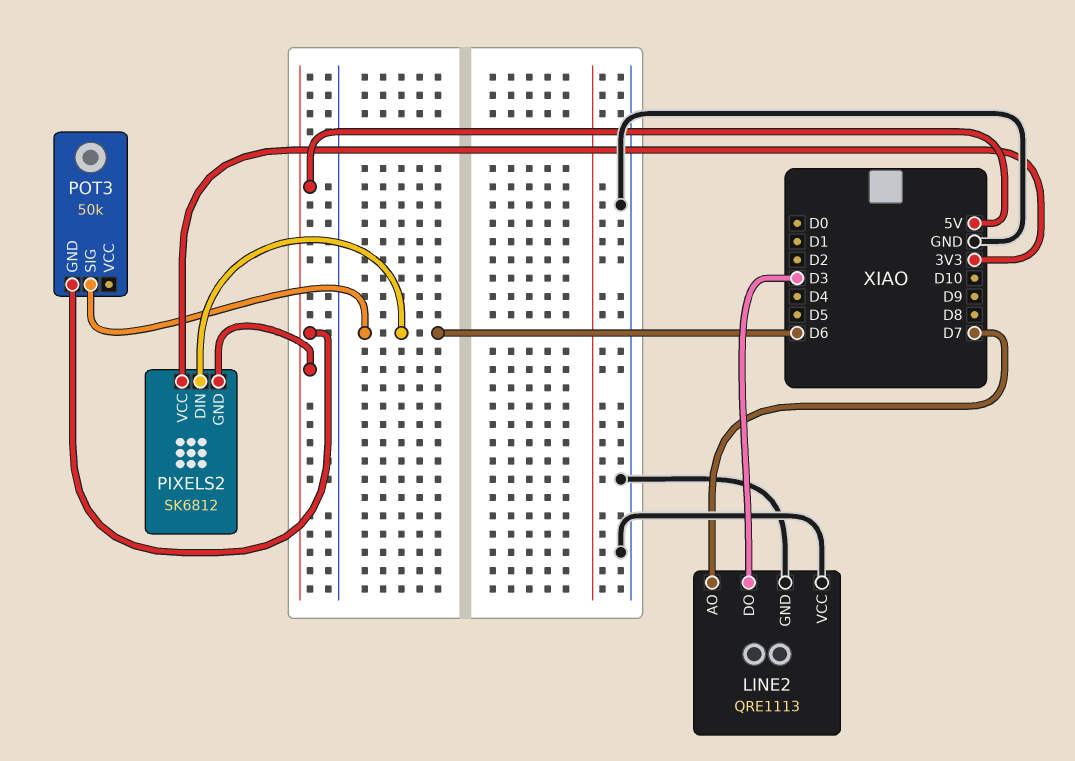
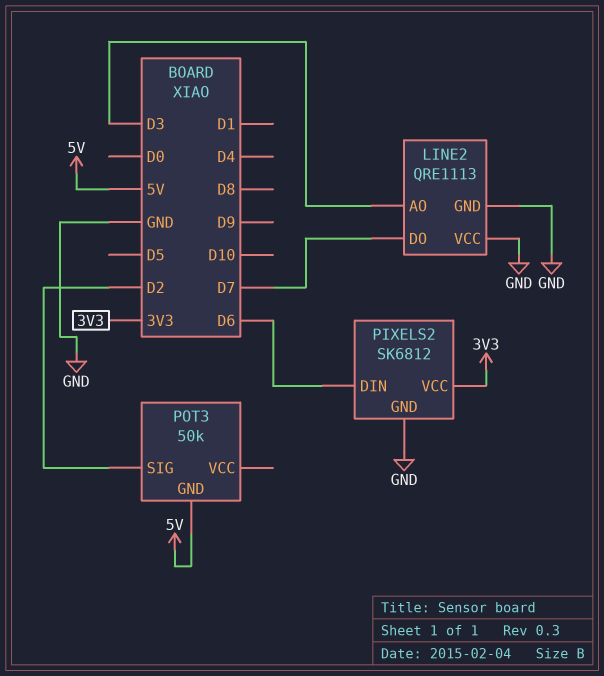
LINE2 pin AO: D7 -> D3
LINE2 pin DO: D3 -> D7
PIXELS2 pin GND: 5V -> GND
POT3 pin SIG: D6 -> D2

